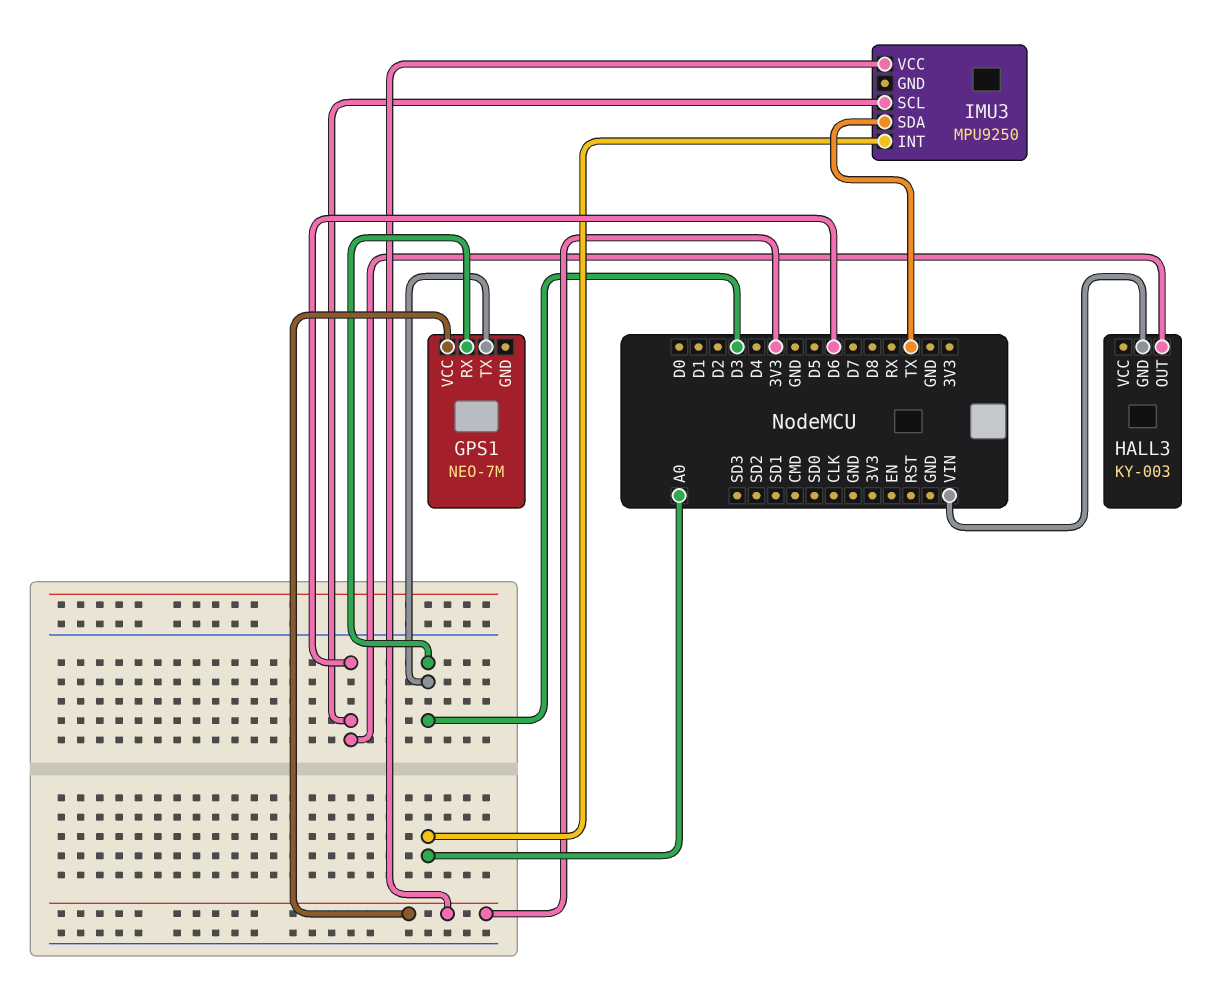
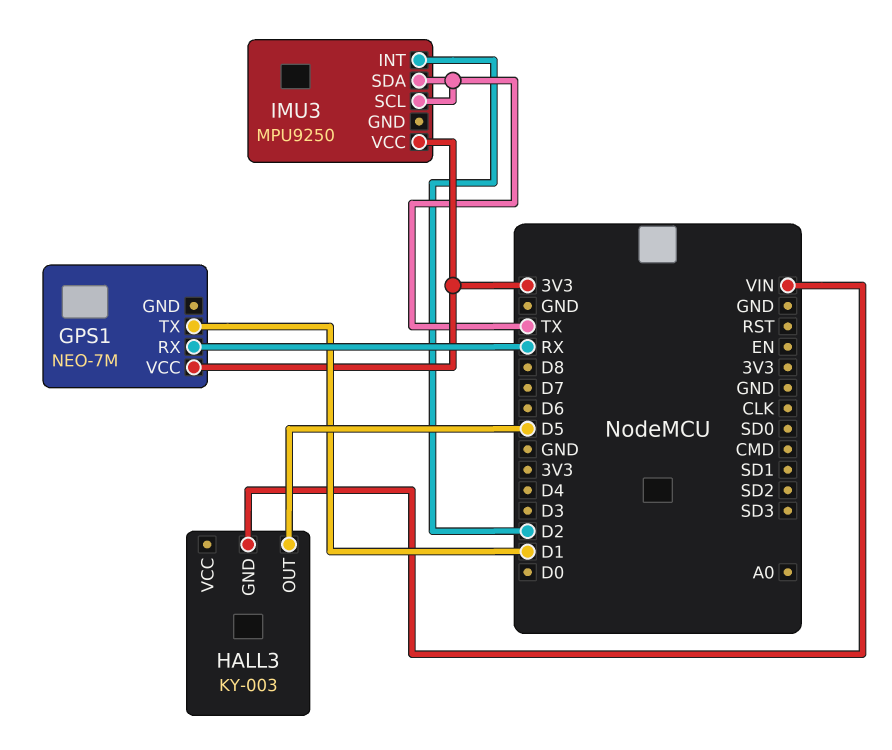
GPS1 pin RX: D3 -> RX
GPS1 pin TX: D3 -> D1
HALL3 pin OUT: D6 -> D5
IMU3 pin INT: A0 -> D2
IMU3 pin SCL: D6 -> TX

